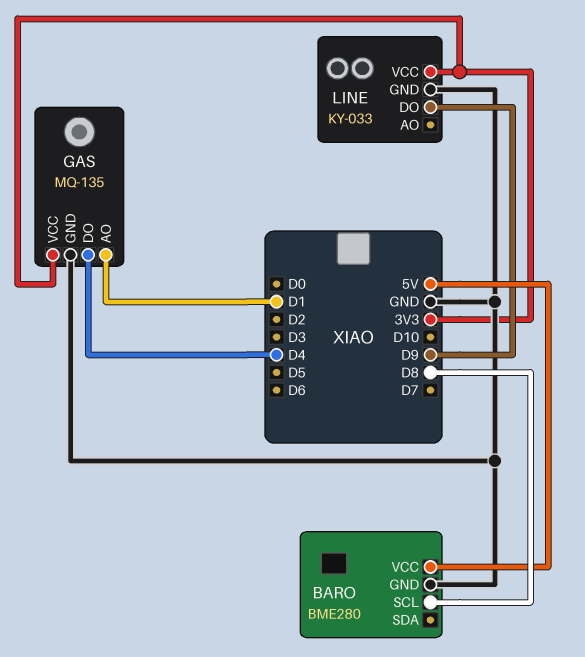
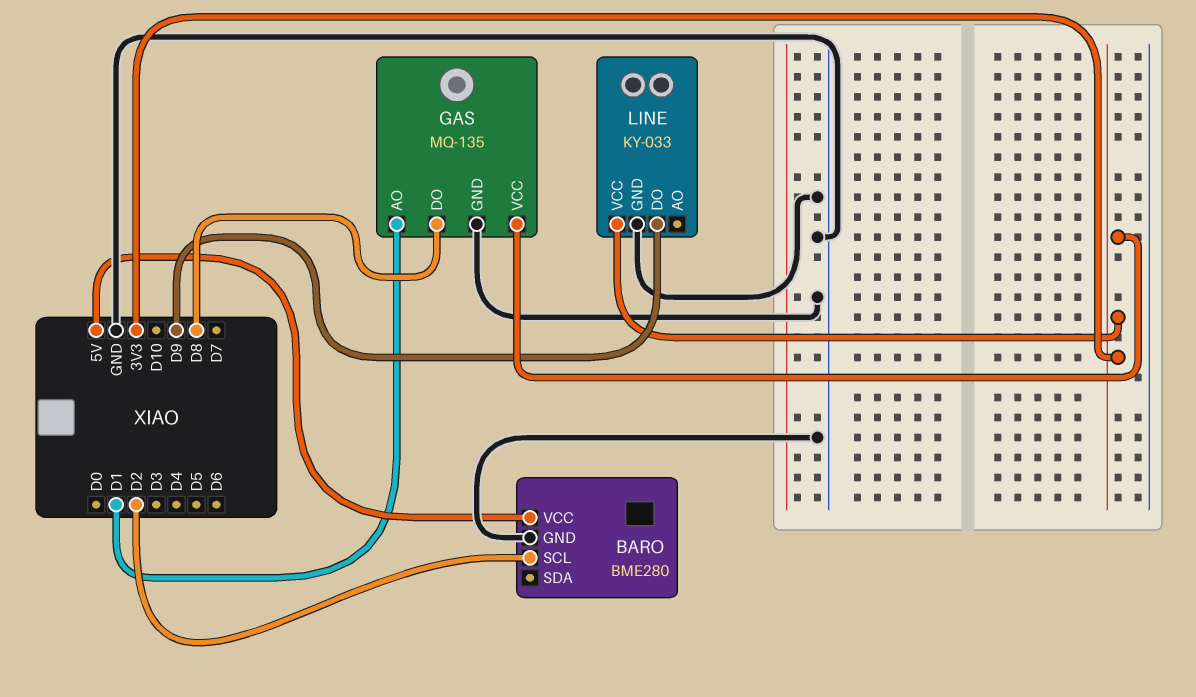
BARO pin SCL: D8 -> D2
GAS pin DO: D4 -> D8

